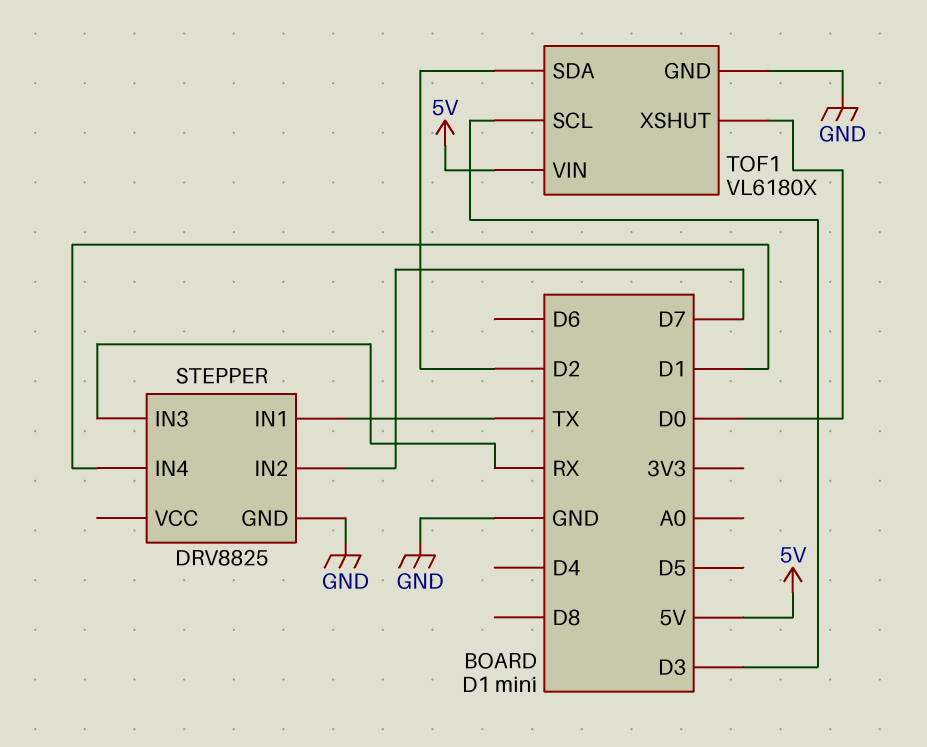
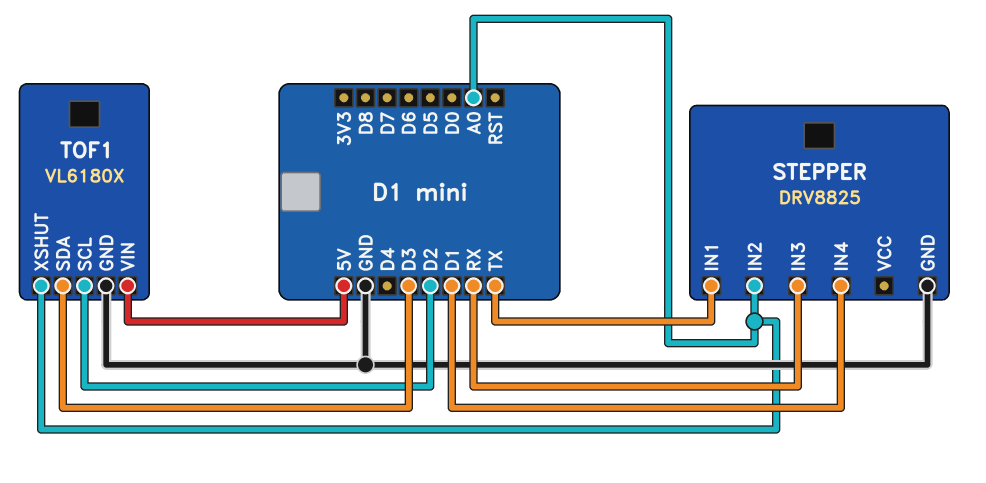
STEPPER pin IN2: D7 -> A0
TOF1 pin SCL: D3 -> D2
TOF1 pin SDA: D2 -> D3
TOF1 pin XSHUT: D0 -> A0

